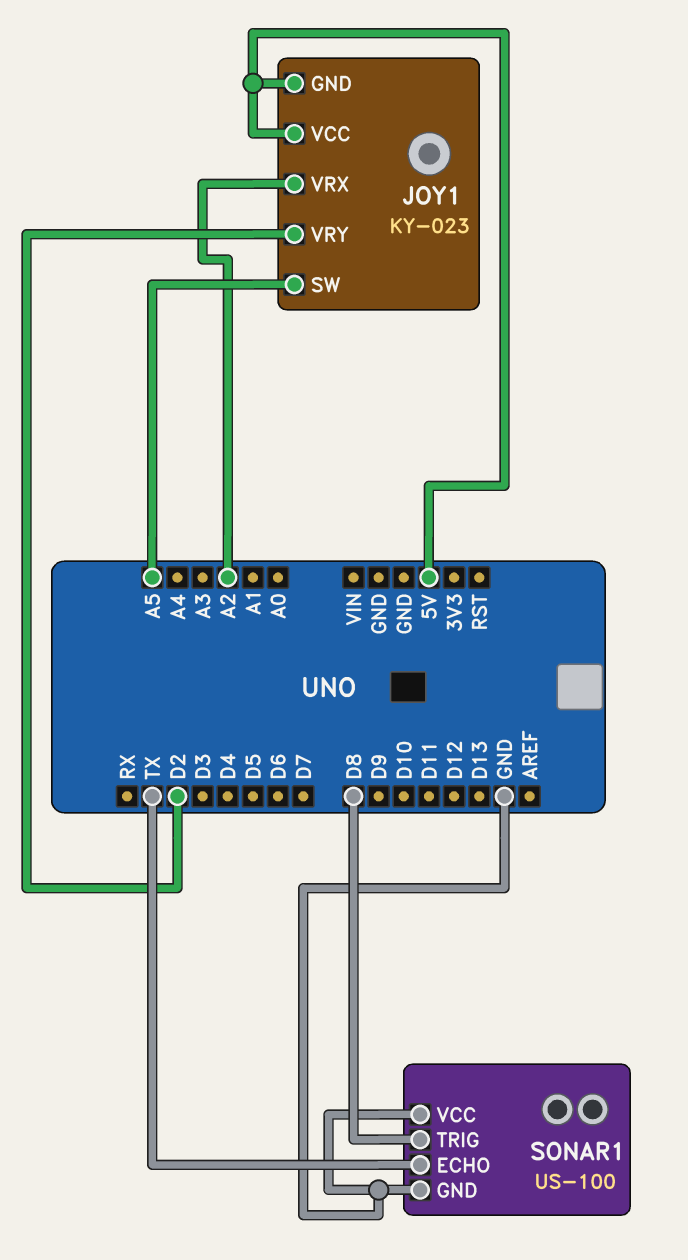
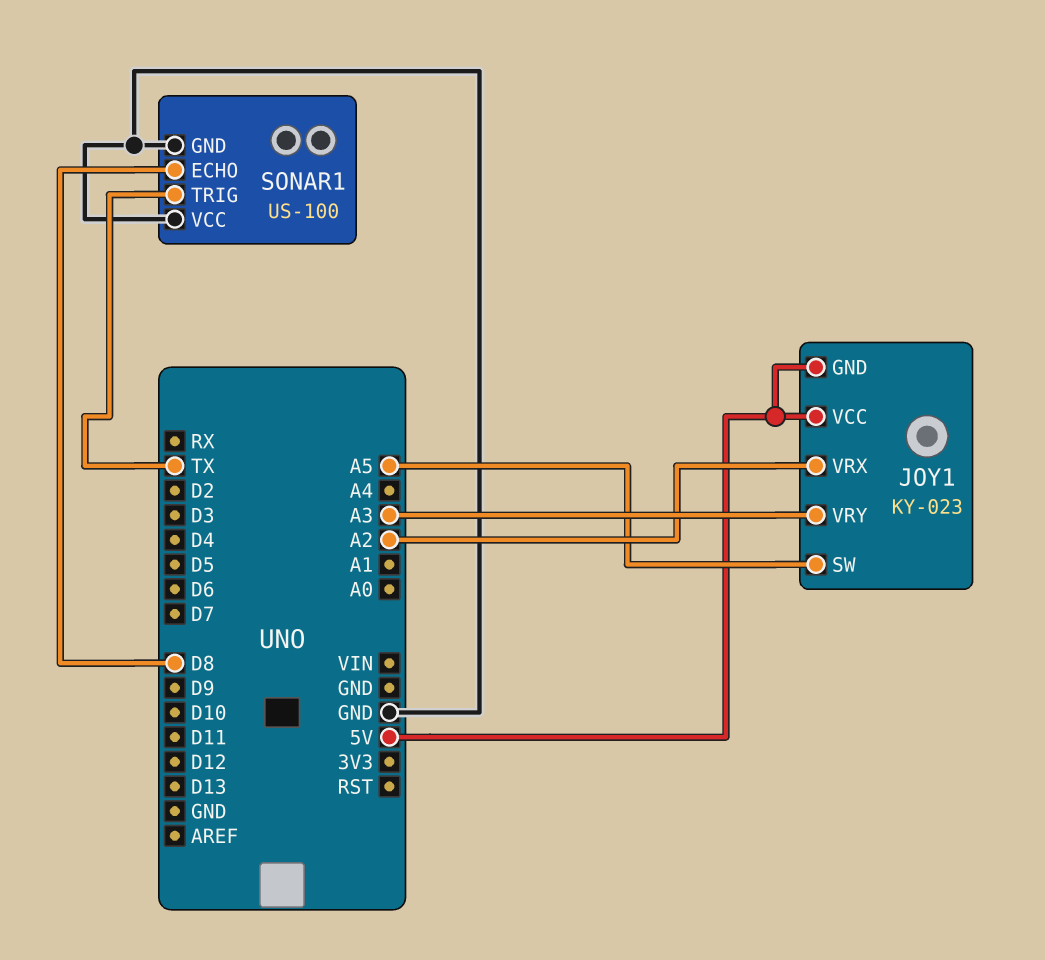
JOY1 pin VRY: D2 -> A3
SONAR1 pin ECHO: TX -> D8
SONAR1 pin TRIG: D8 -> TX

